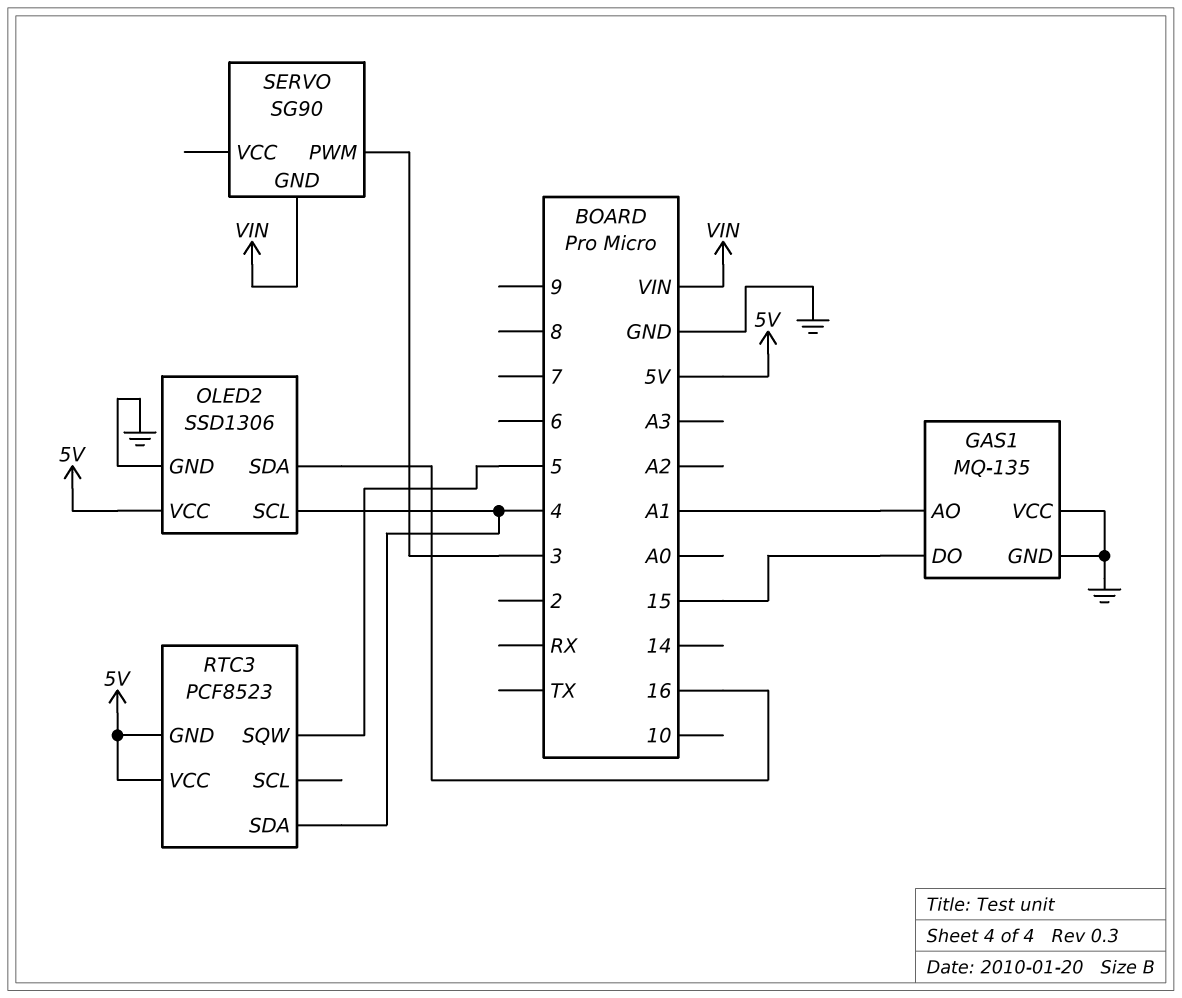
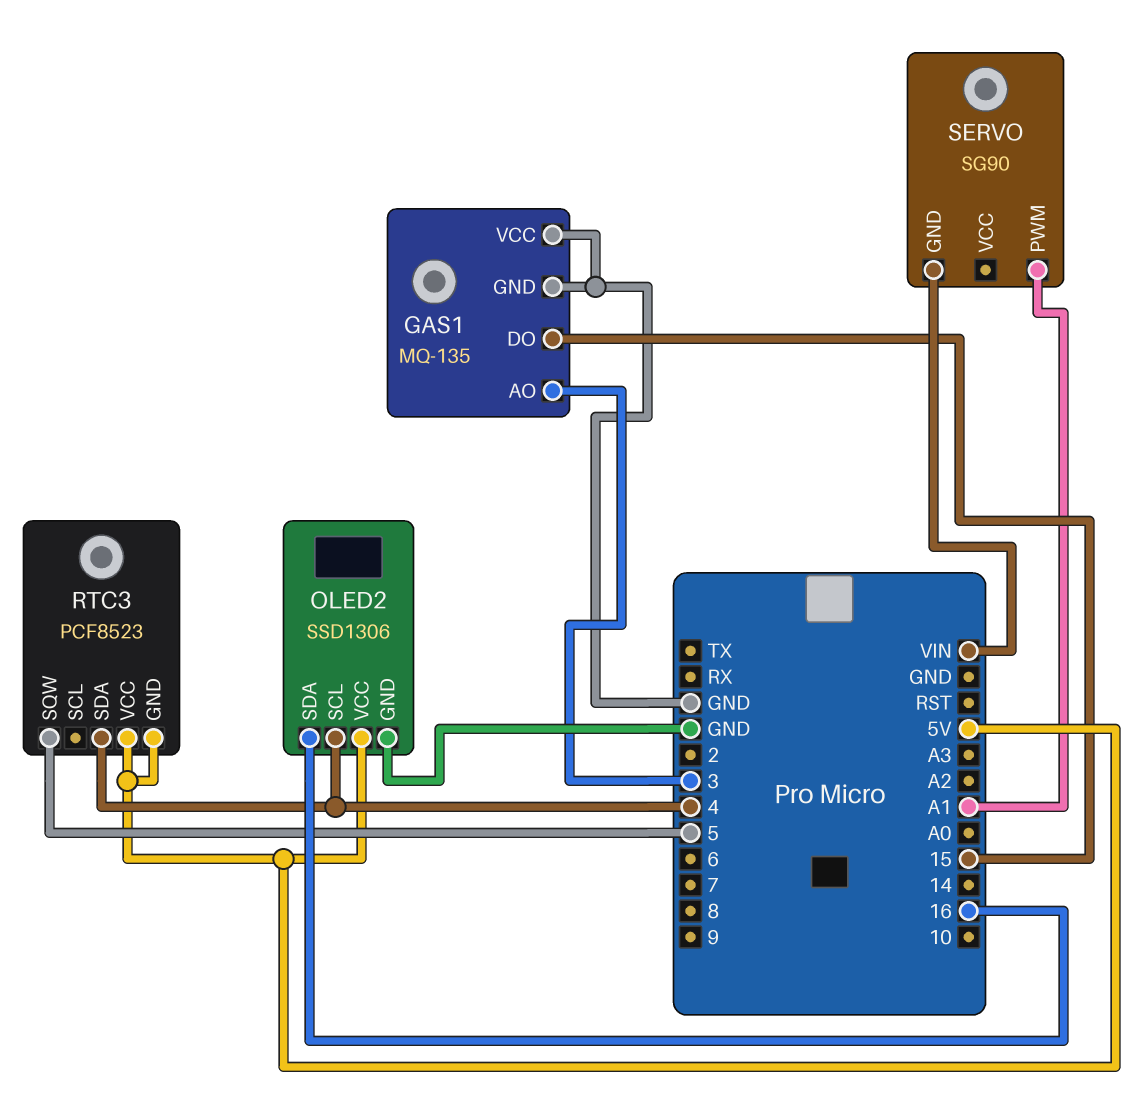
GAS1 pin AO: A1 -> 3
SERVO pin PWM: 3 -> A1

